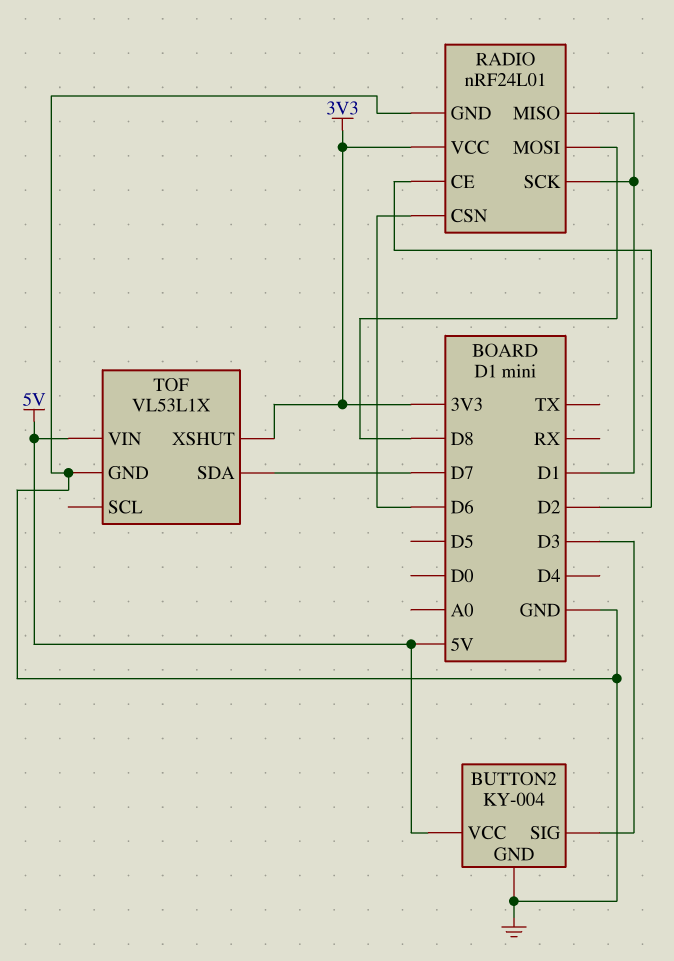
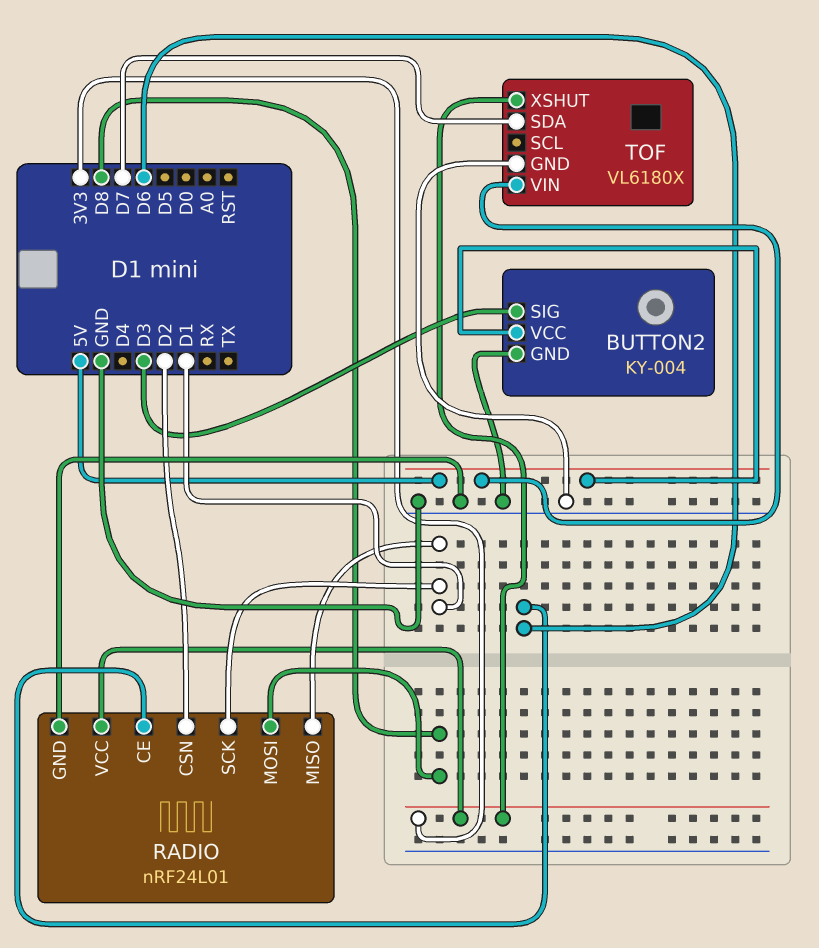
RADIO pin CE: D2 -> D6
RADIO pin CSN: D6 -> D2
TOF: VL53L1X -> VL6180X

